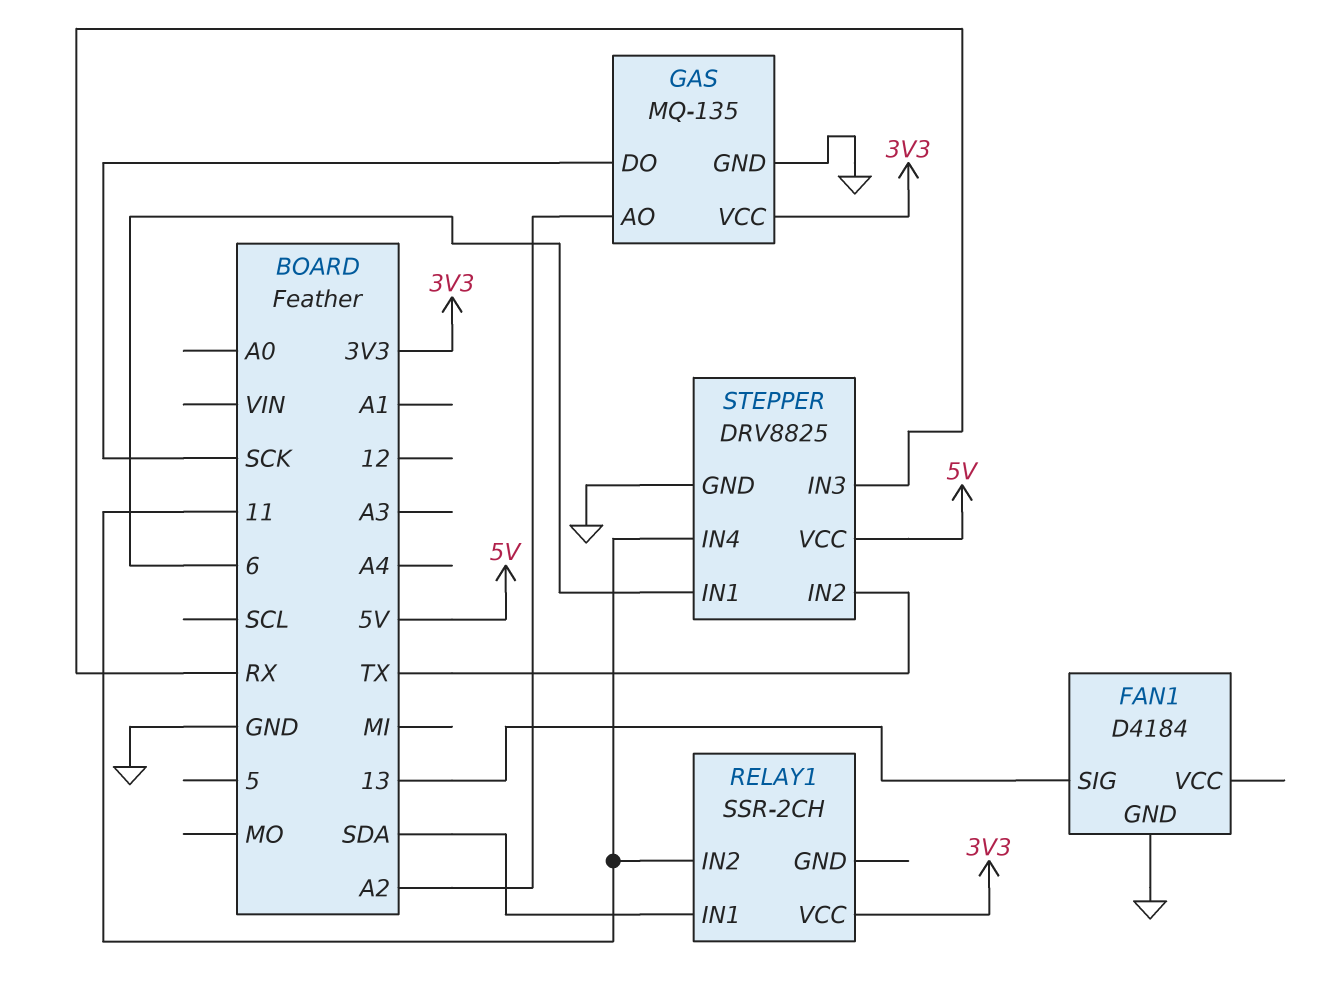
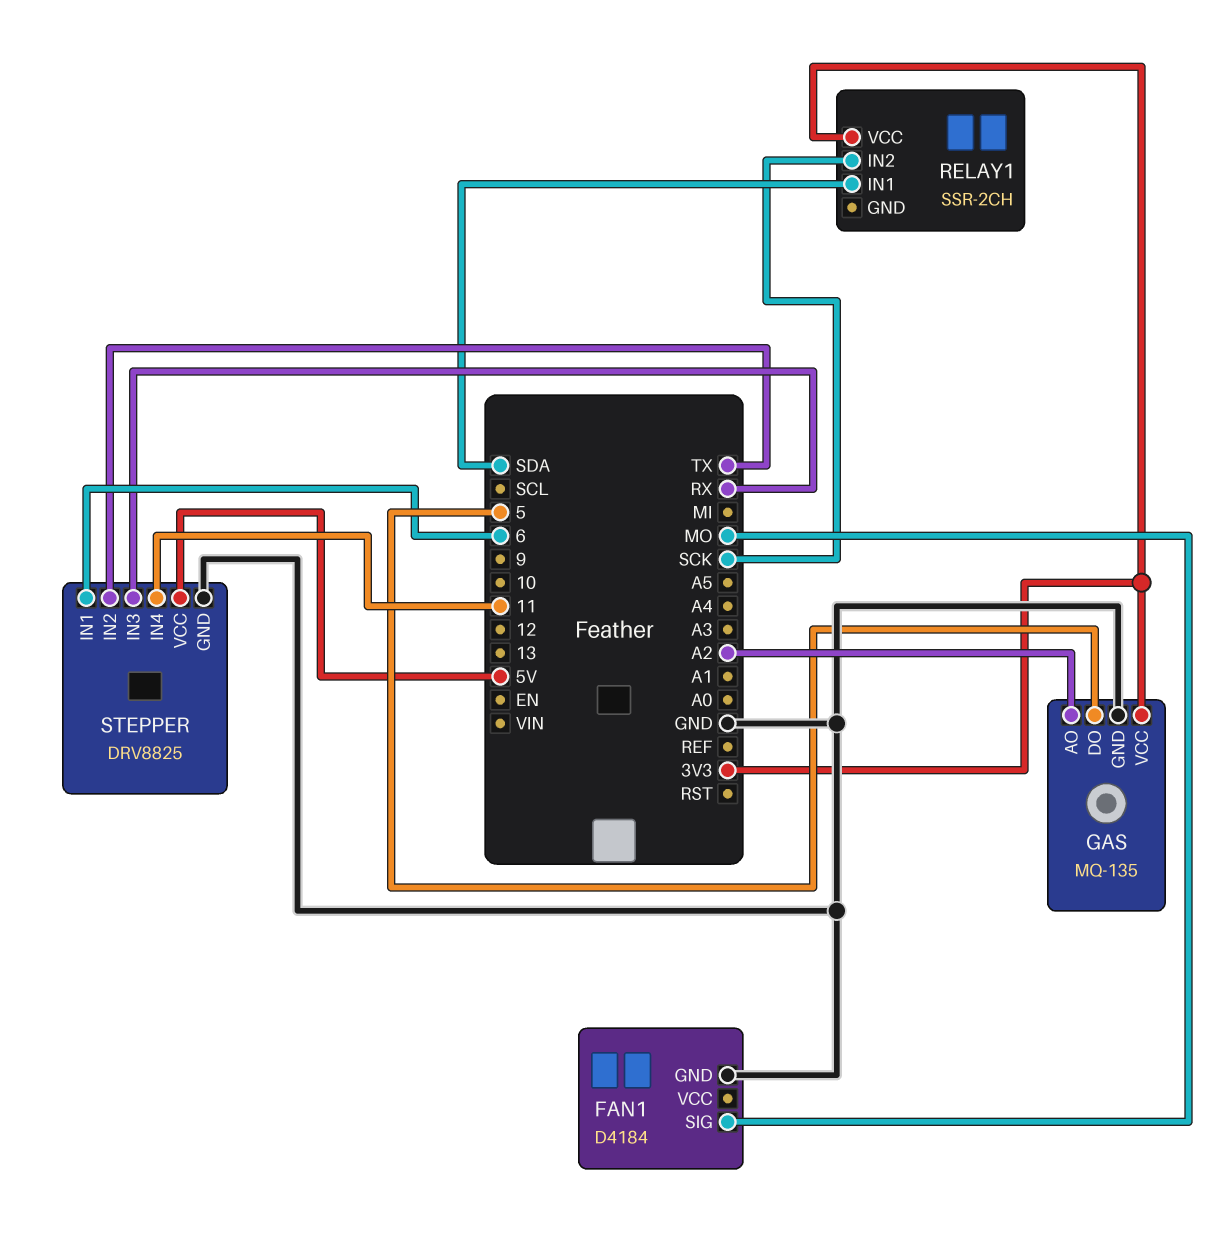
FAN1 pin SIG: 13 -> MO
GAS pin DO: SCK -> 5
RELAY1 pin IN2: 11 -> SCK

